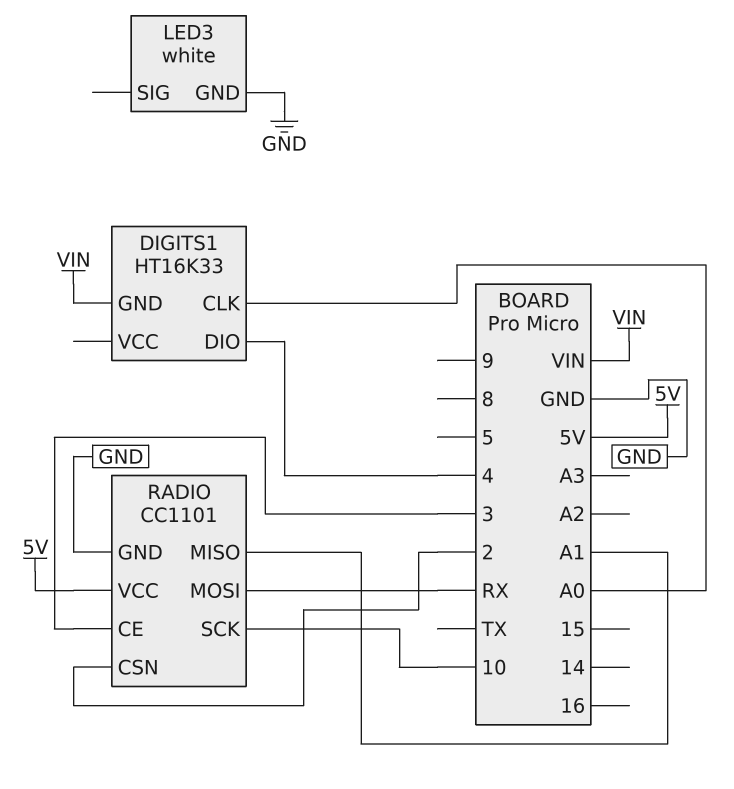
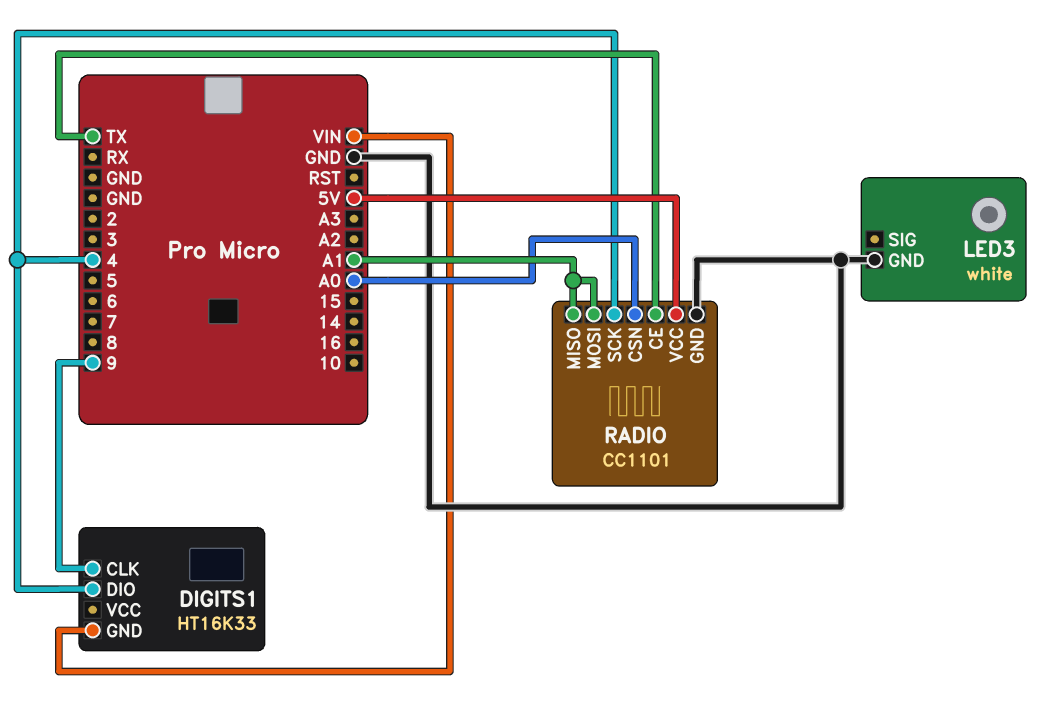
DIGITS1 pin CLK: A0 -> 9
RADIO pin CE: 3 -> TX
RADIO pin CSN: 2 -> A0
RADIO pin MOSI: RX -> A1
RADIO pin SCK: 10 -> 4

